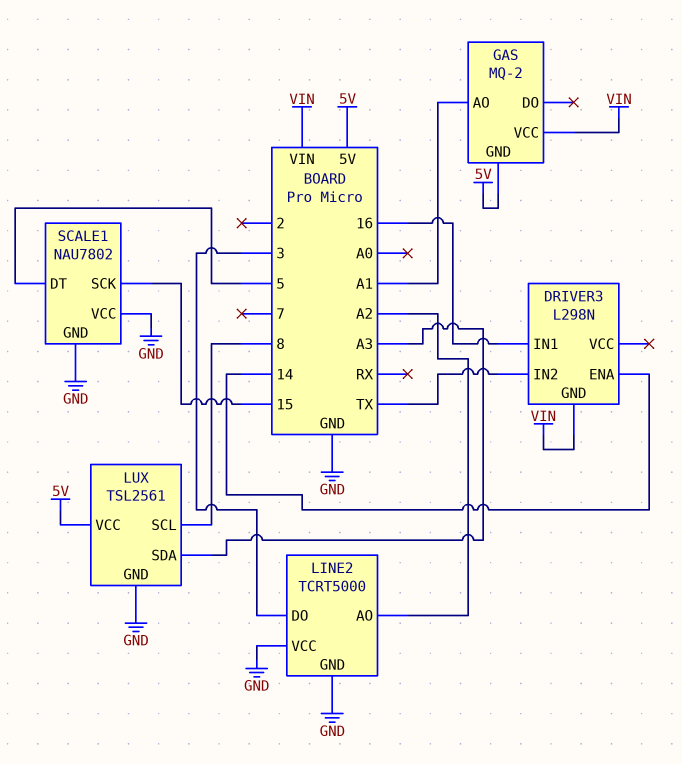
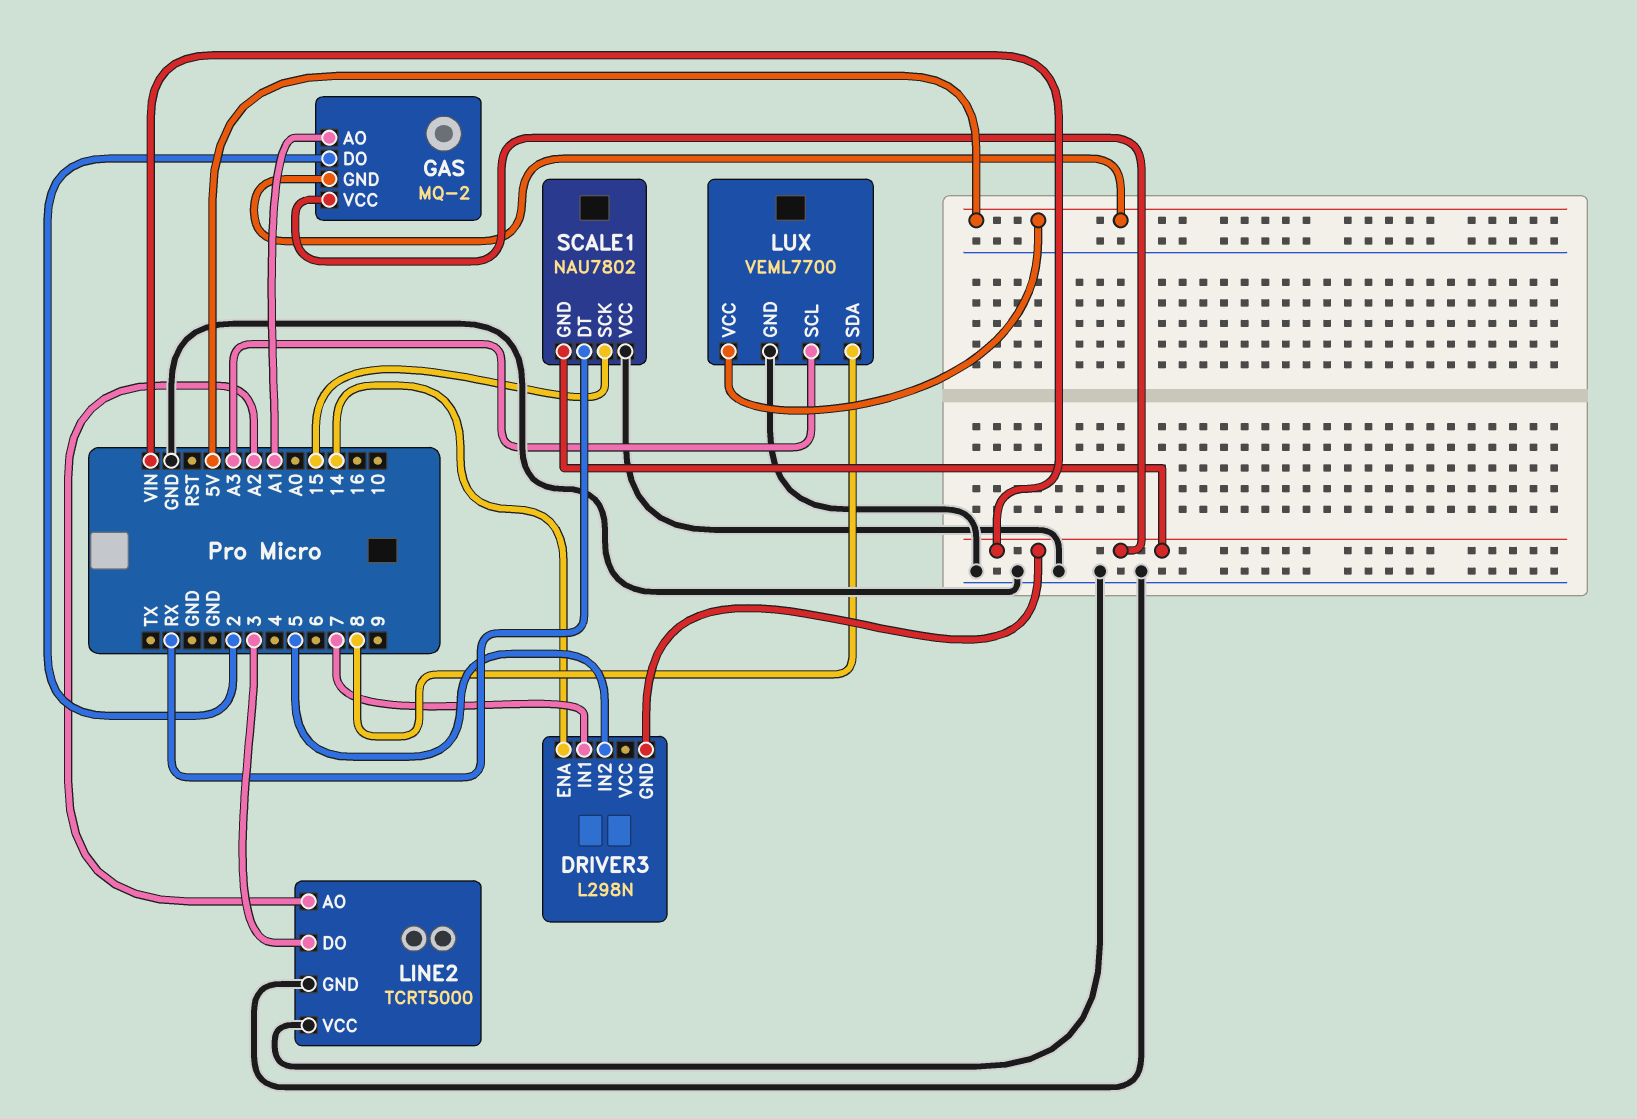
DRIVER3 pin IN1: 16 -> 7
DRIVER3 pin IN2: TX -> 5
GAS pin DO: none -> 2
LUX: TSL2561 -> VEML7700
LUX pin SCL: 8 -> A3
LUX pin SDA: A3 -> 8
SCALE1 pin DT: 5 -> RX
SCALE1 pin GND: GND -> VIN

